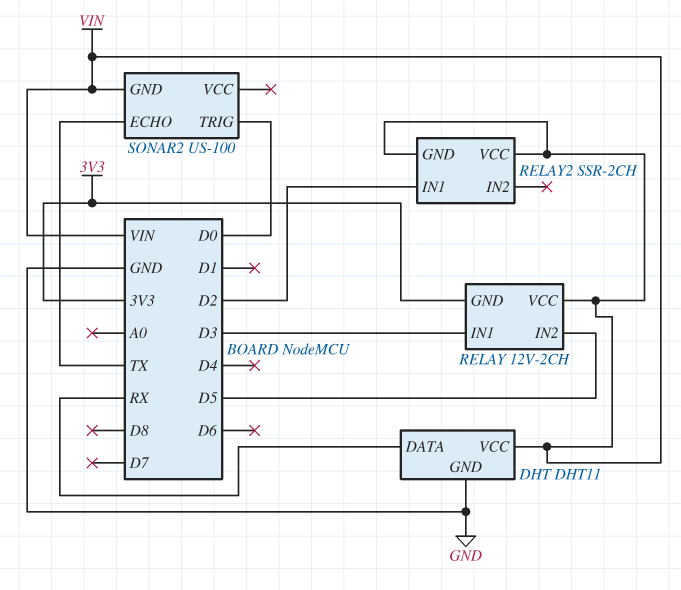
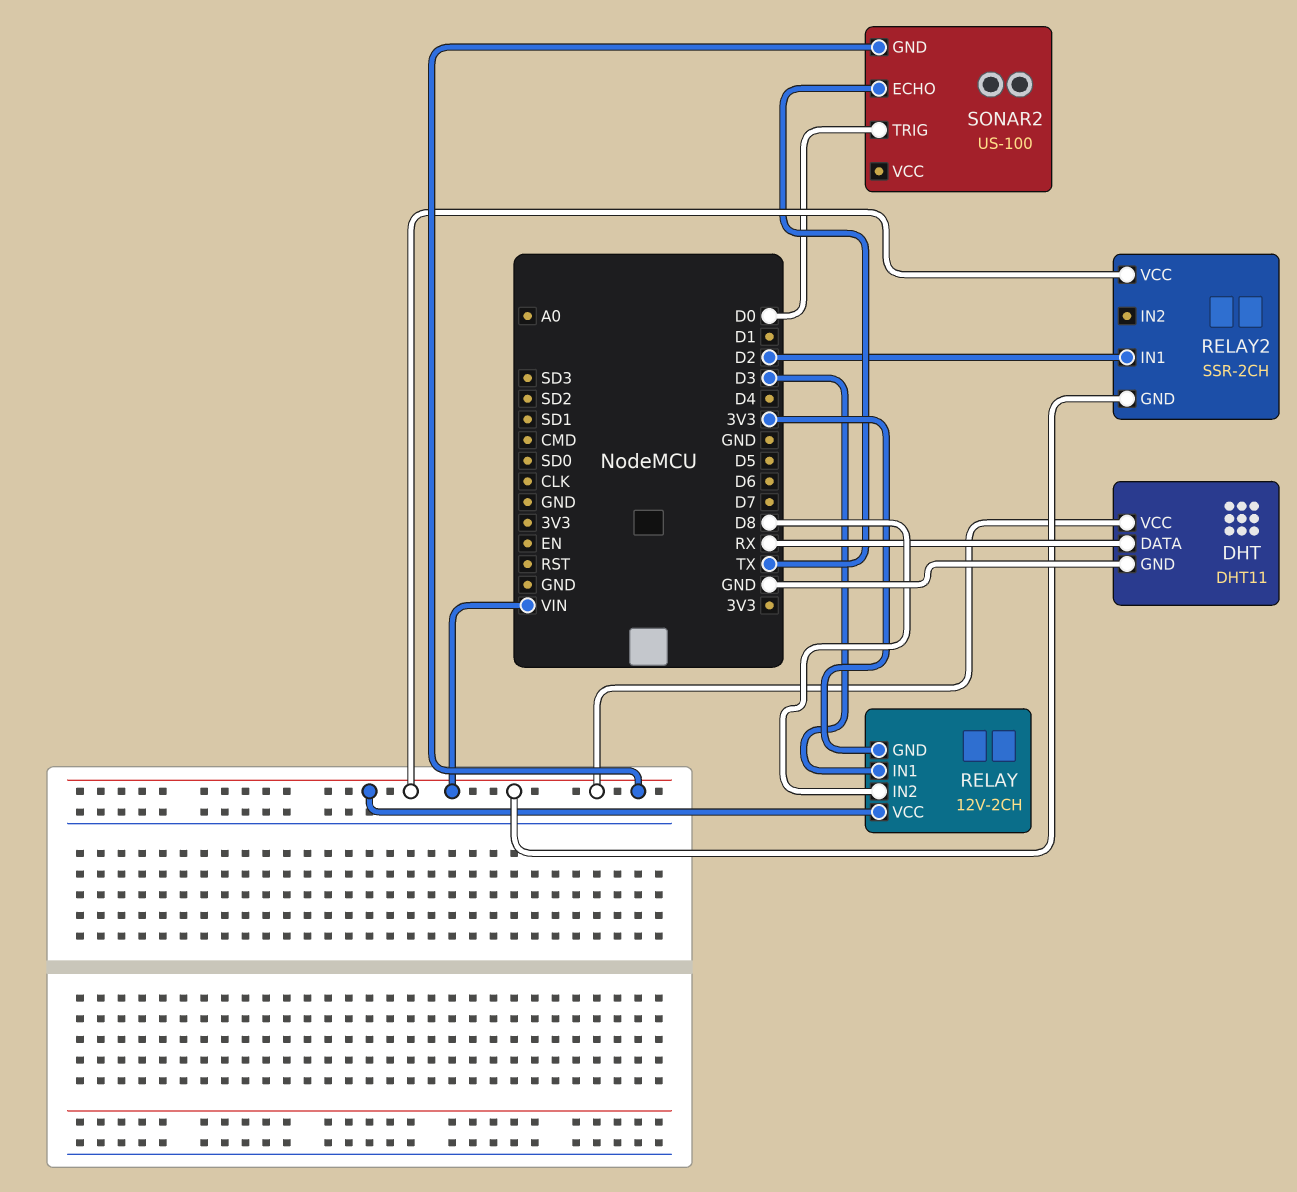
RELAY pin IN2: D5 -> D8

